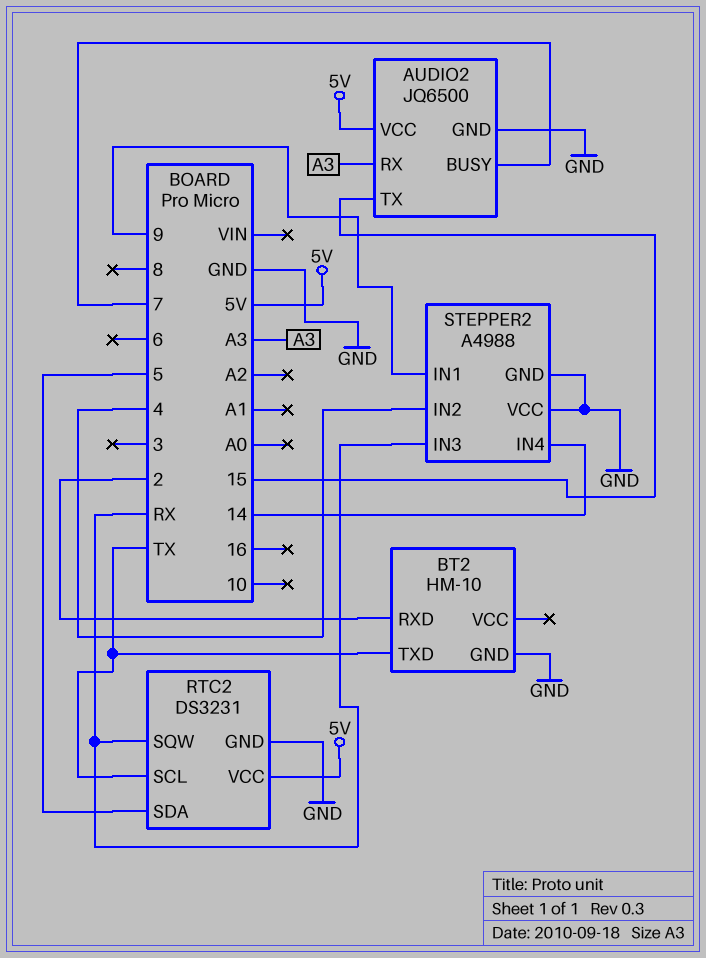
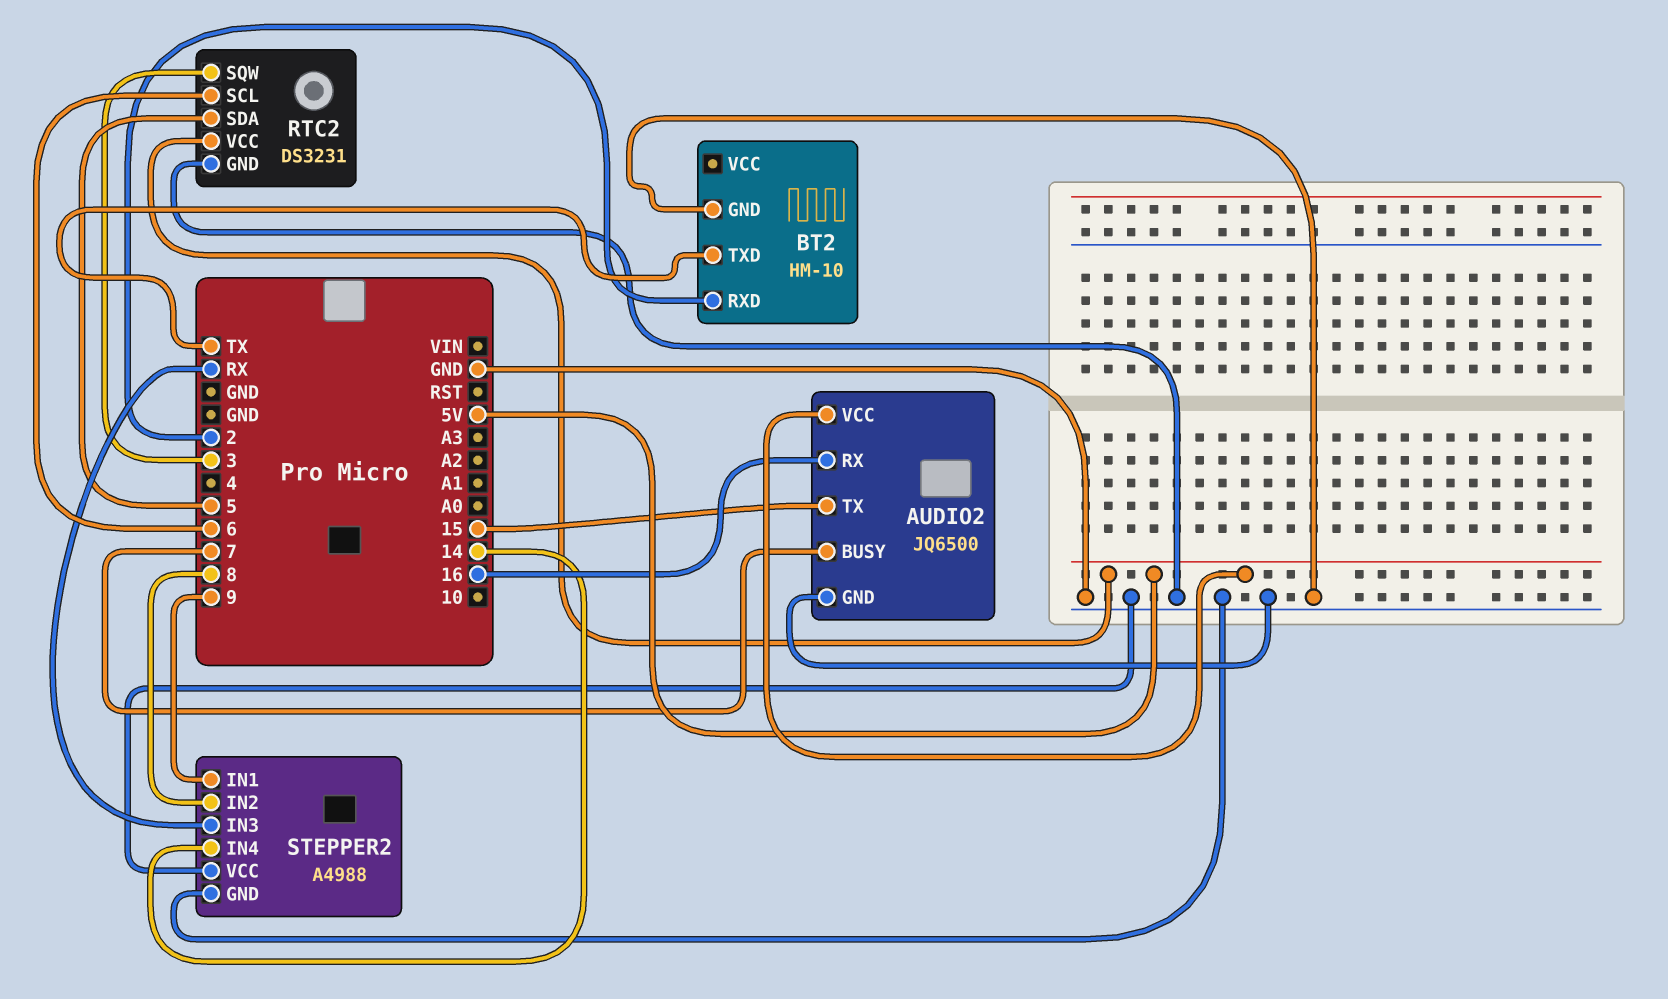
AUDIO2 pin RX: A3 -> 16
RTC2 pin SCL: TX -> 6
RTC2 pin SQW: RX -> 3
STEPPER2 pin IN2: 4 -> 8

